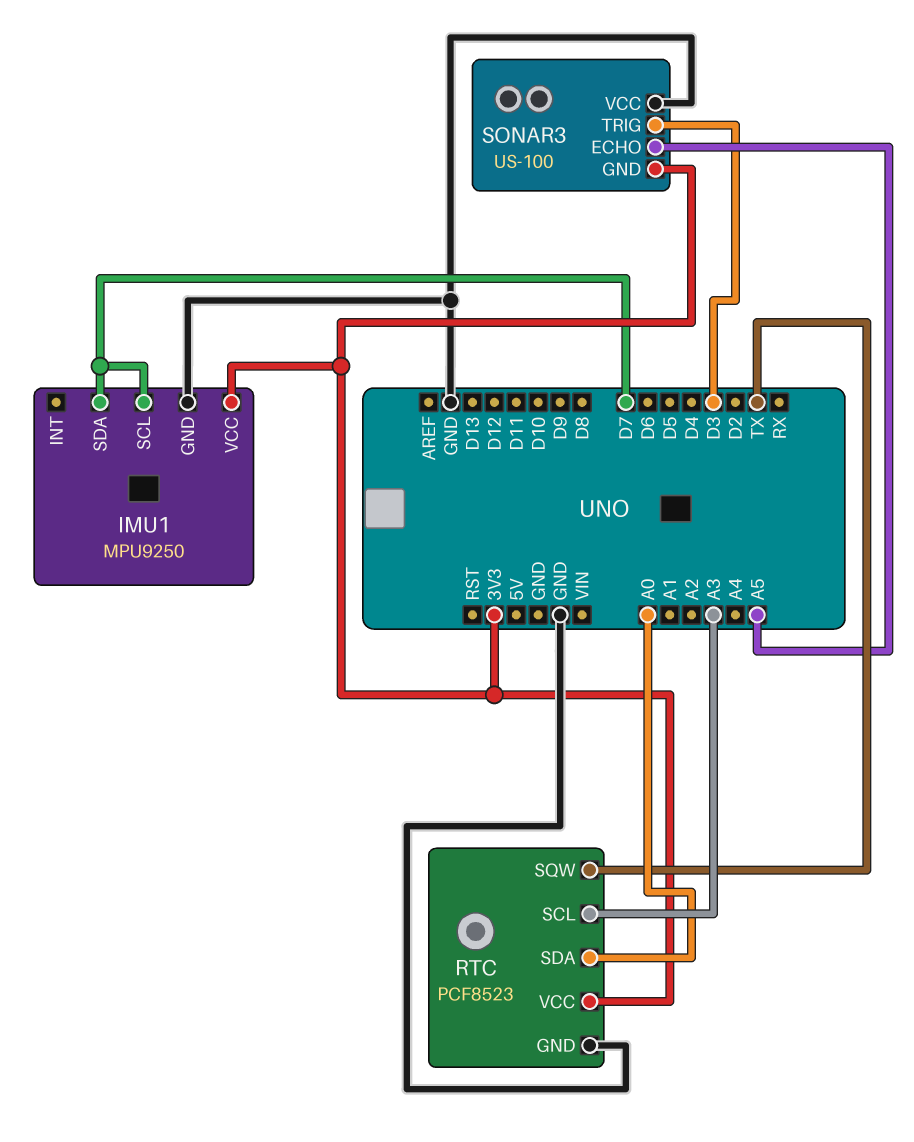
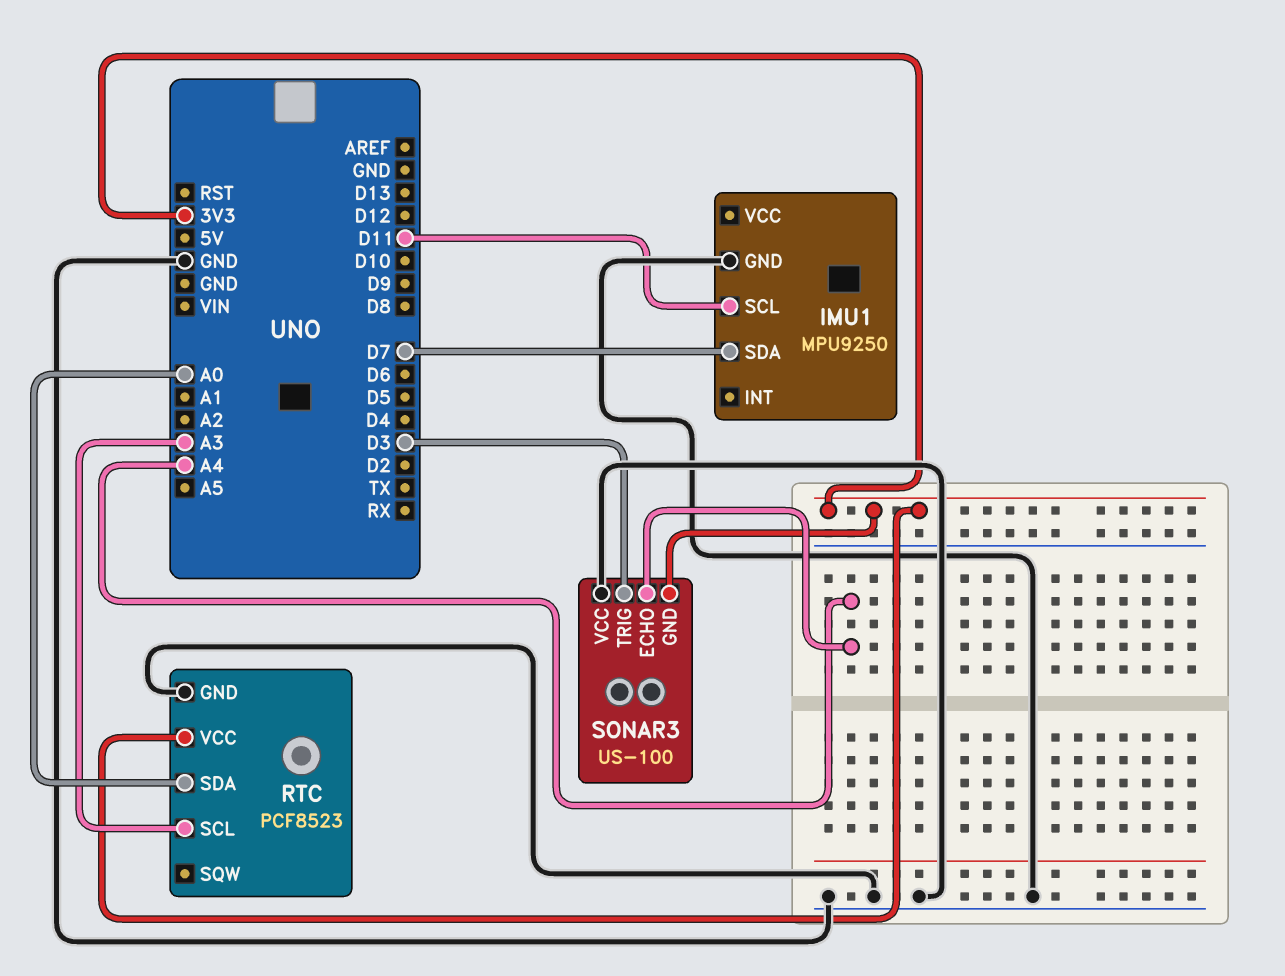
IMU1 pin SCL: D7 -> D11
IMU1 pin VCC: 3V3 -> none
RTC pin SQW: TX -> none
SONAR3 pin ECHO: A5 -> A4

